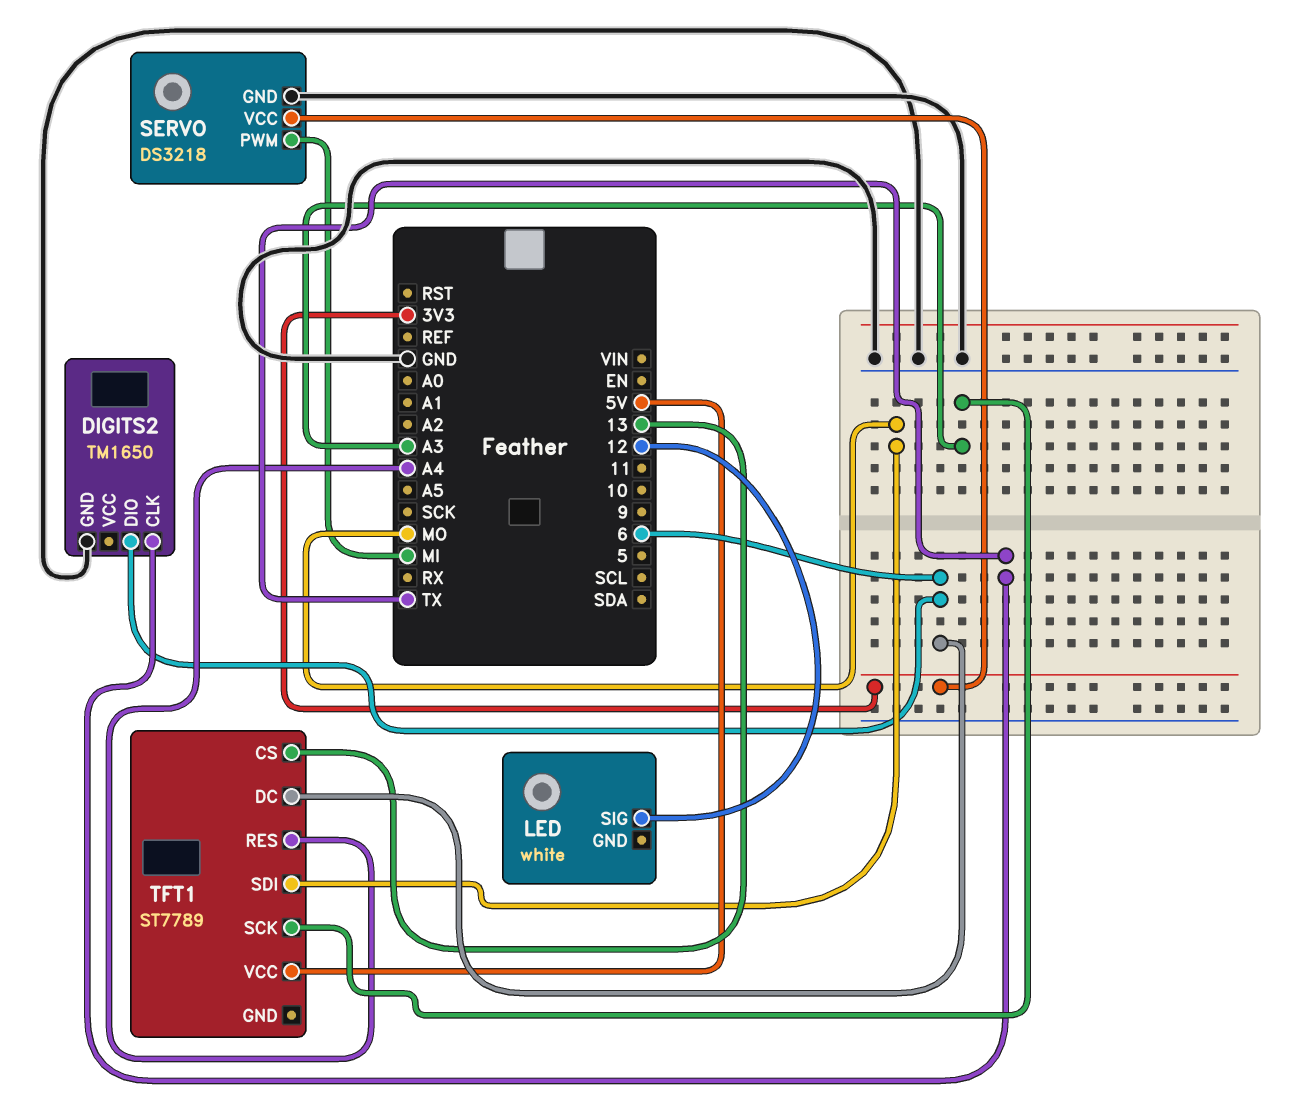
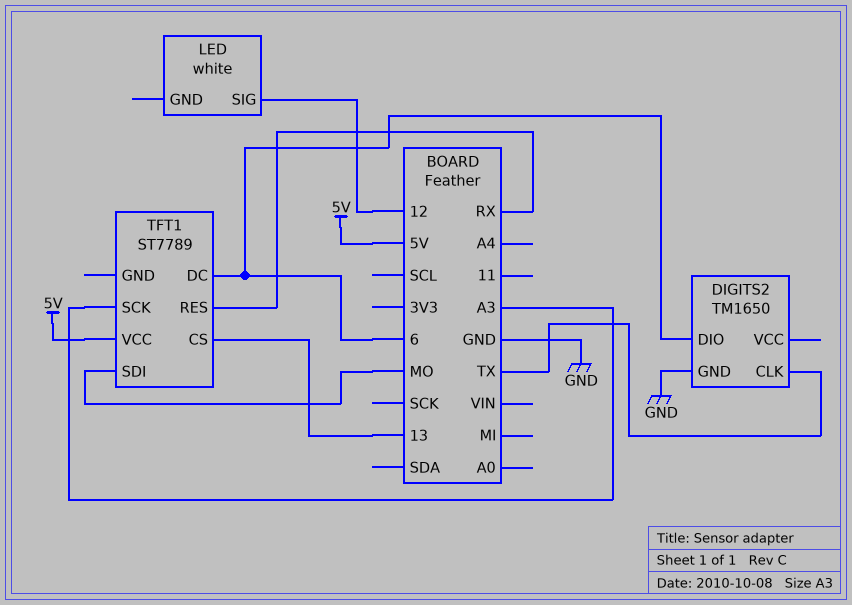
SERVO: DS3218 -> none
SERVO pin GND: GND -> none
SERVO pin PWM: MI -> none
SERVO pin VCC: 3V3 -> none
TFT1 pin RES: A4 -> RX

